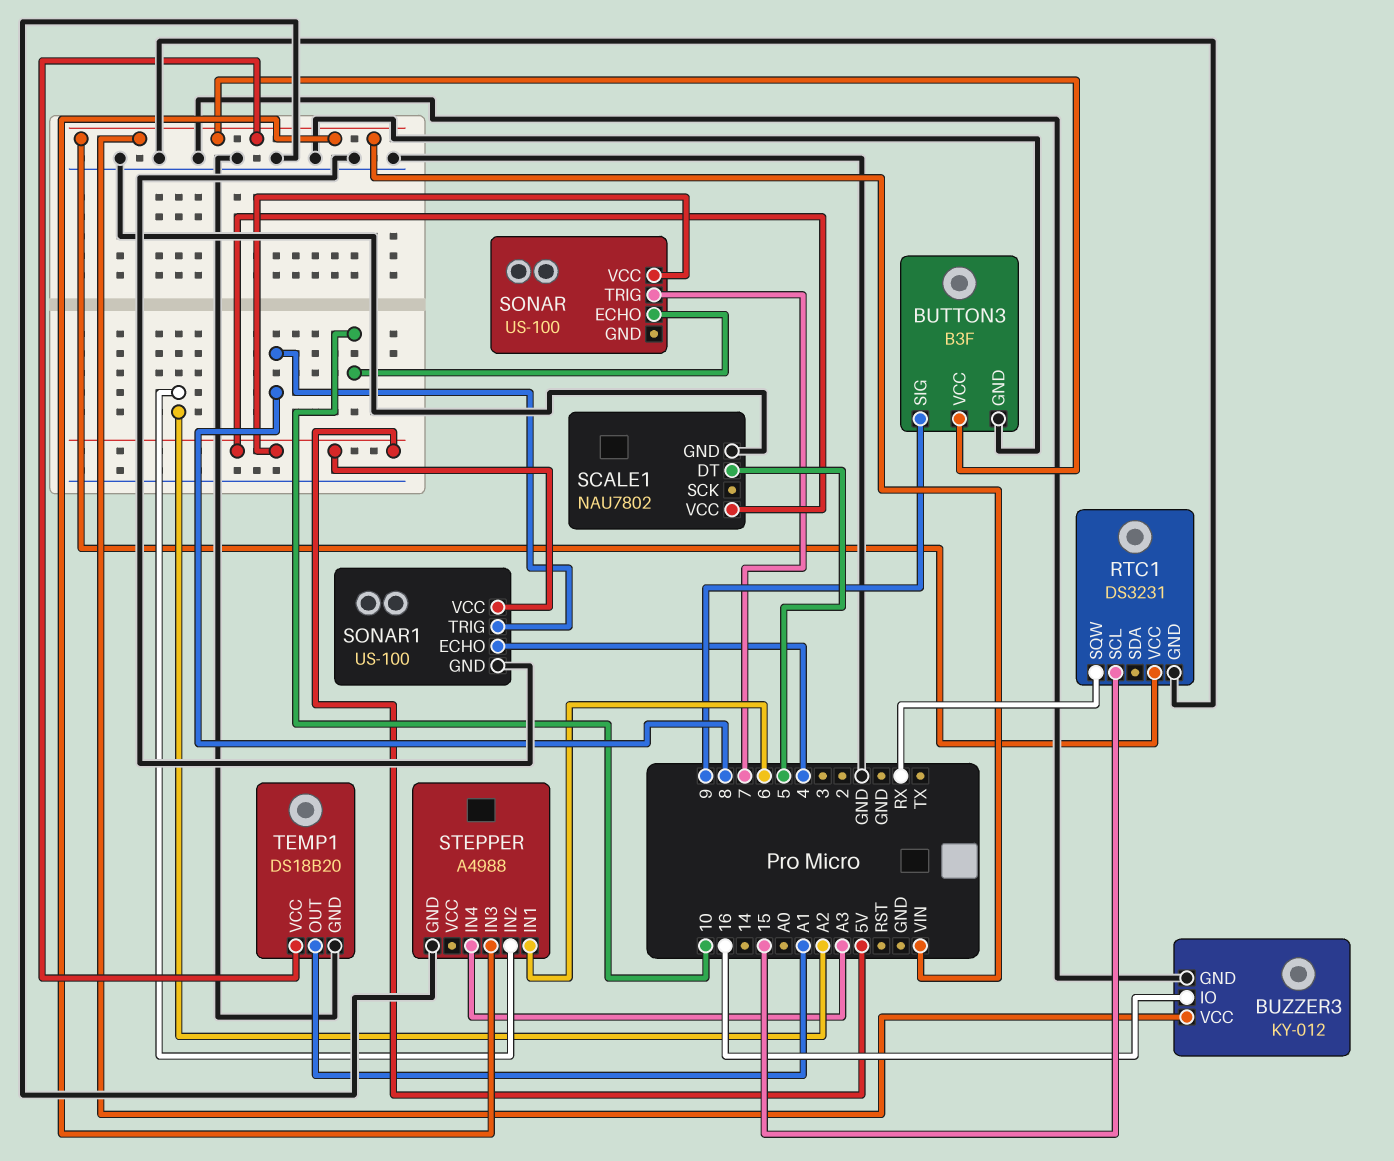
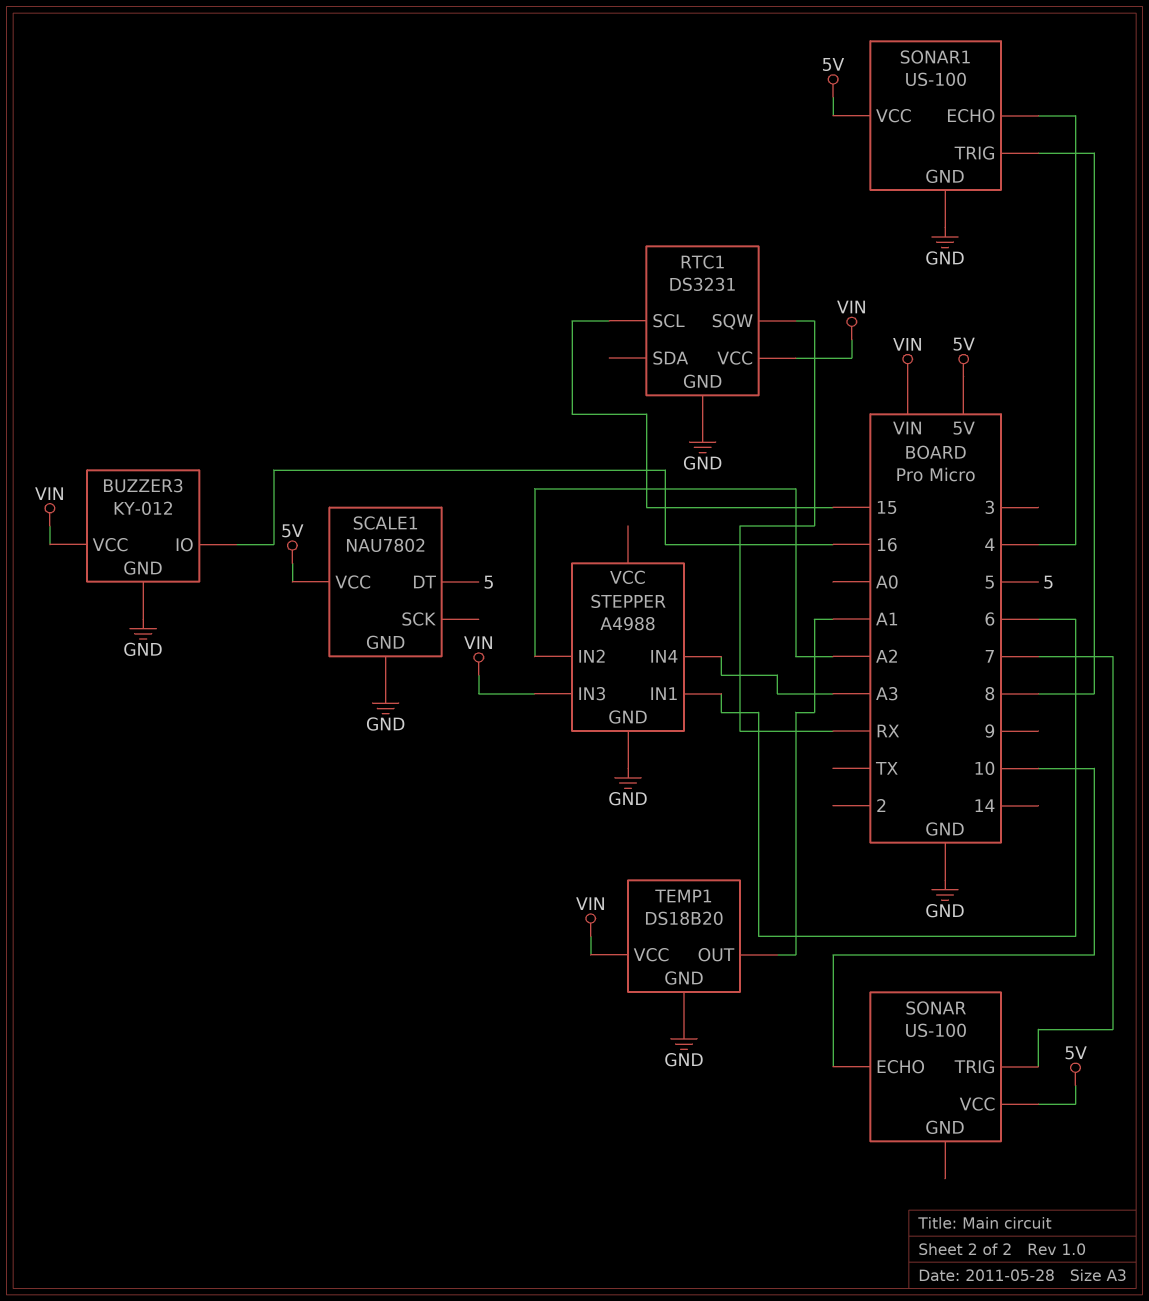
BUTTON3: B3F -> none
BUTTON3 pin GND: GND -> none
BUTTON3 pin SIG: 9 -> none
BUTTON3 pin VCC: VIN -> none

